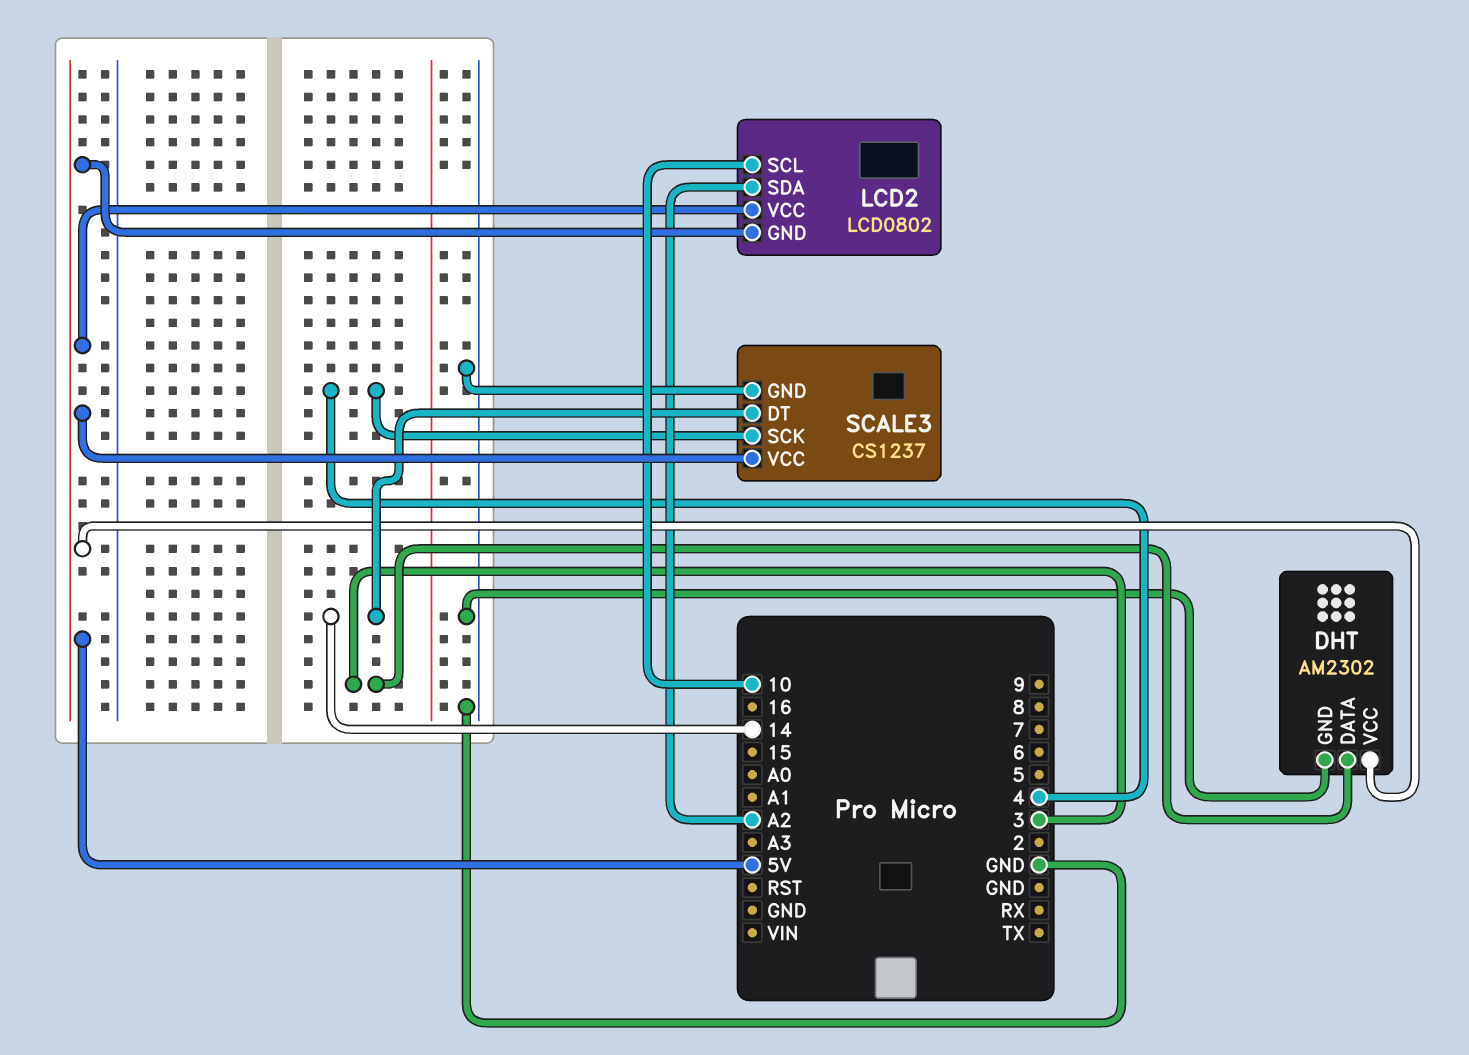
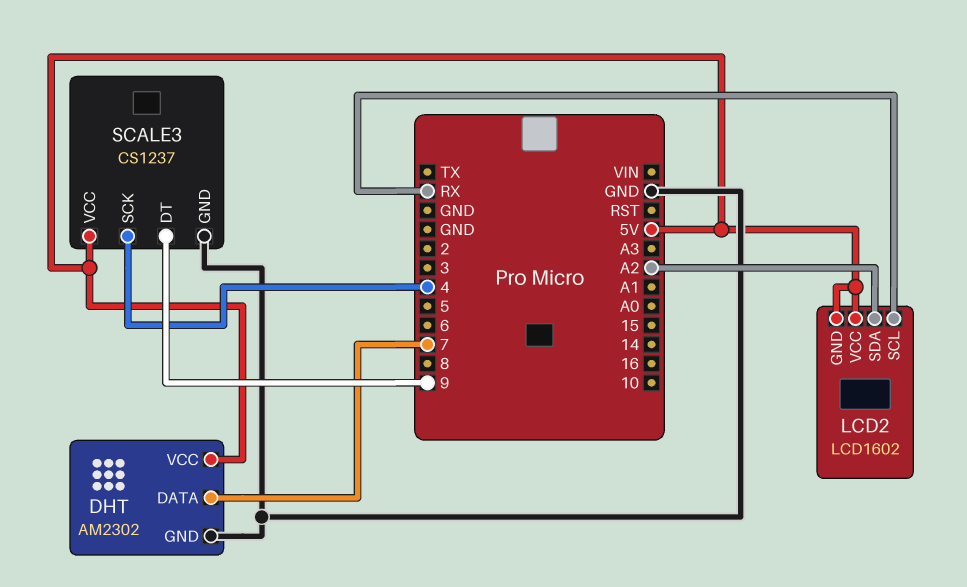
DHT pin DATA: 3 -> 7
LCD2: LCD0802 -> LCD1602
LCD2 pin SCL: 10 -> RX
SCALE3 pin DT: 14 -> 9

